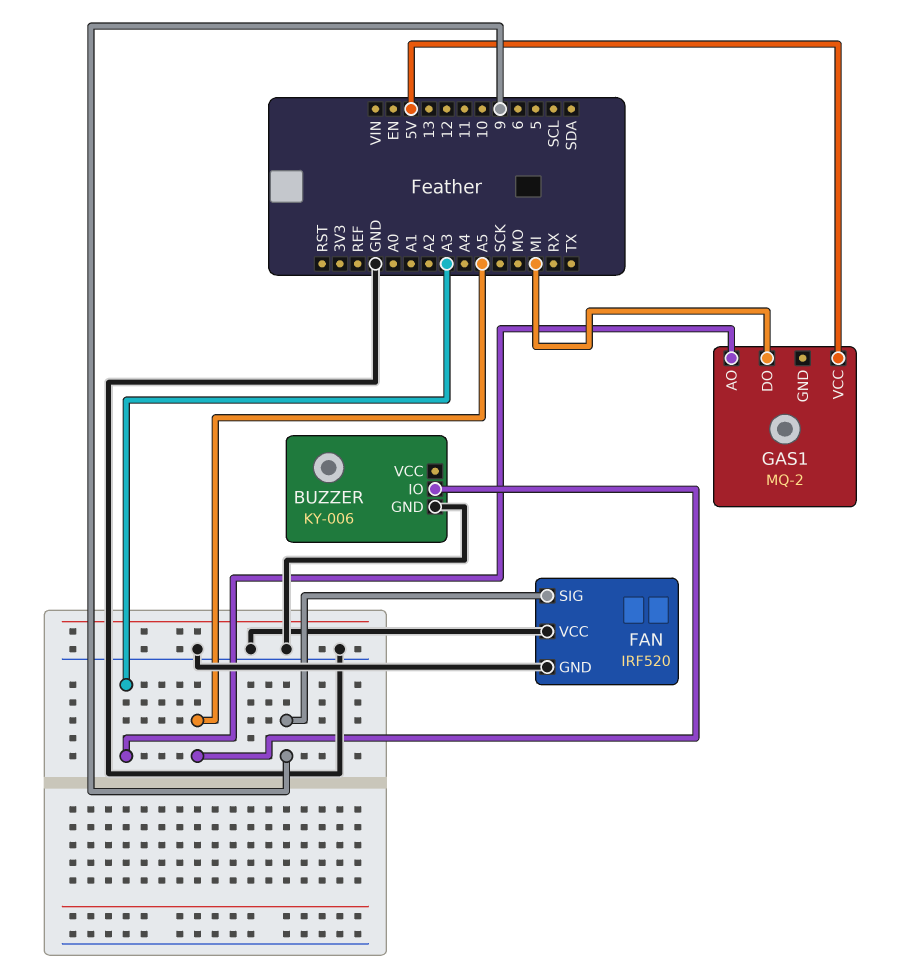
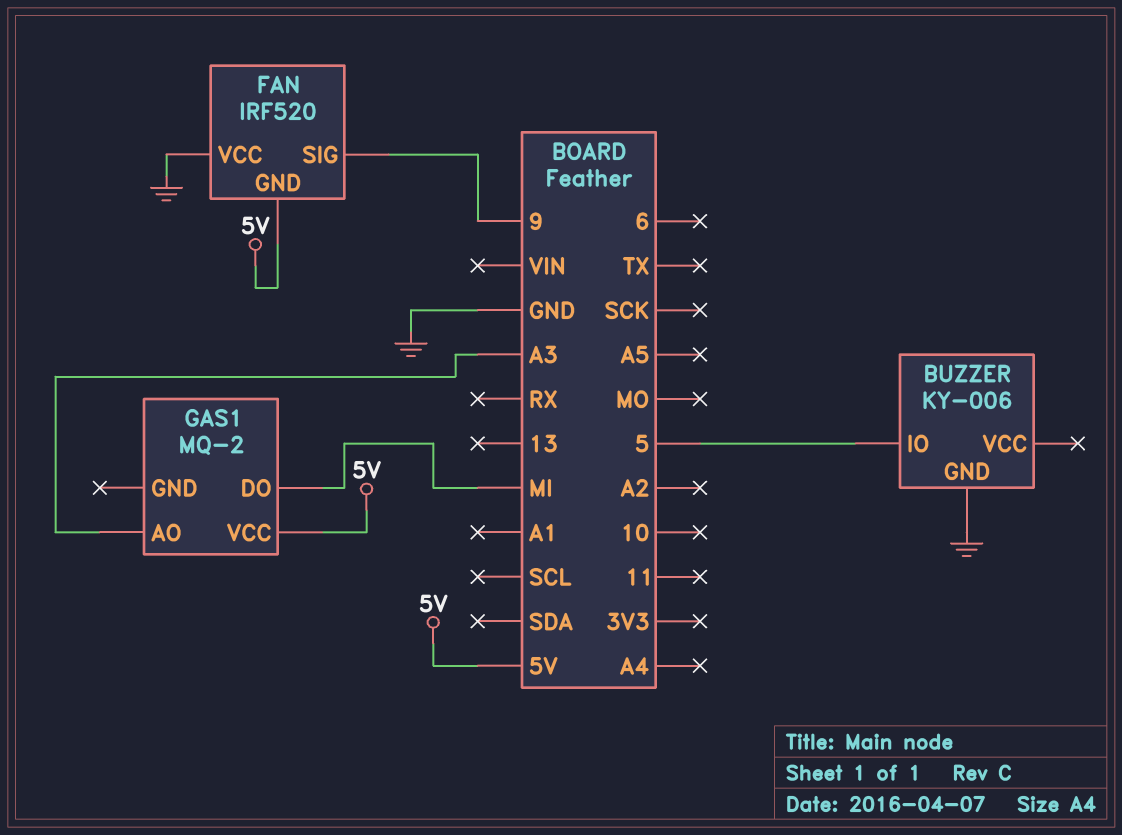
BUZZER pin IO: A5 -> 5
FAN pin GND: GND -> 5V

